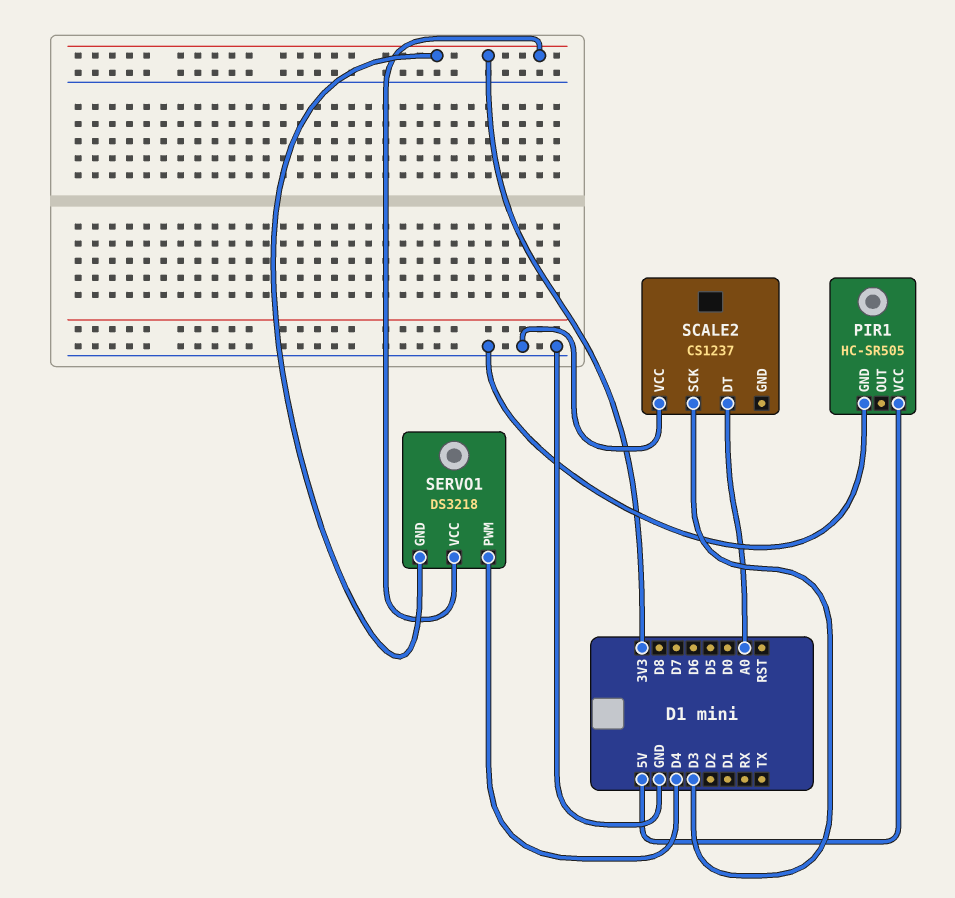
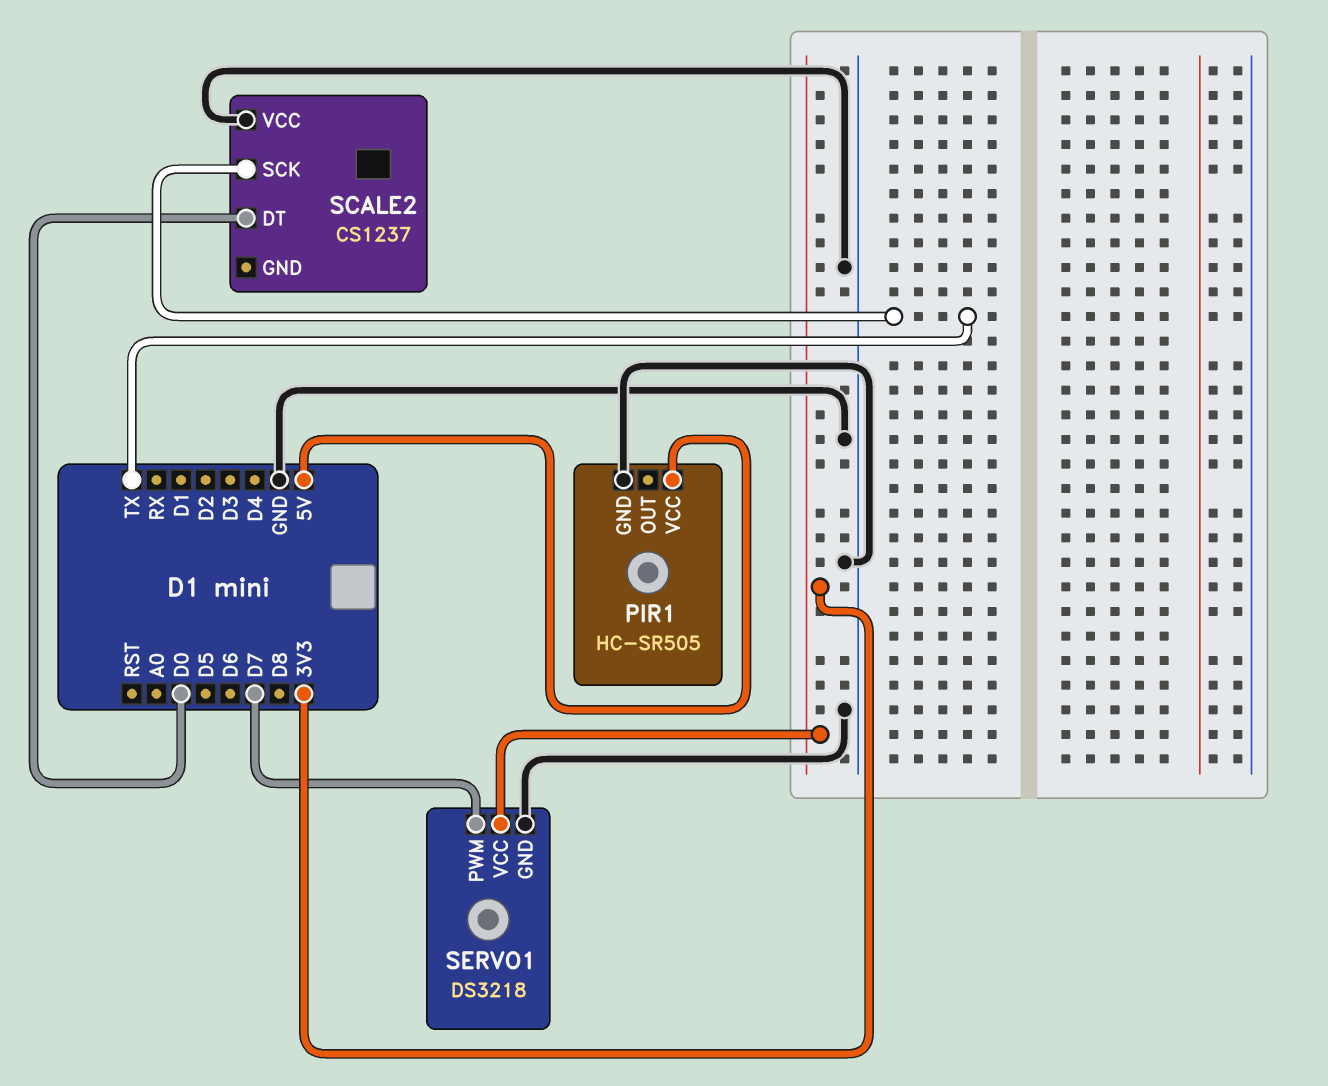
SCALE2 pin DT: A0 -> D0
SCALE2 pin SCK: D3 -> TX
SERVO1 pin GND: 3V3 -> GND
SERVO1 pin PWM: D4 -> D7

